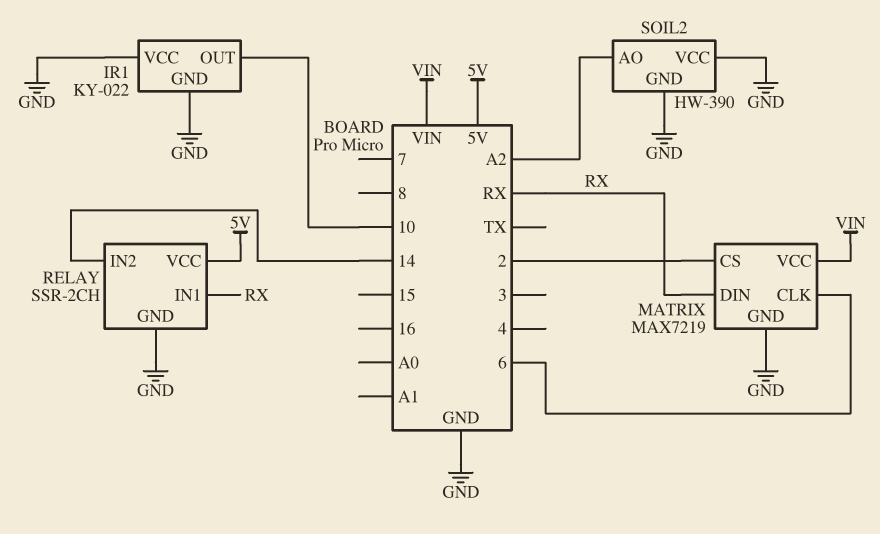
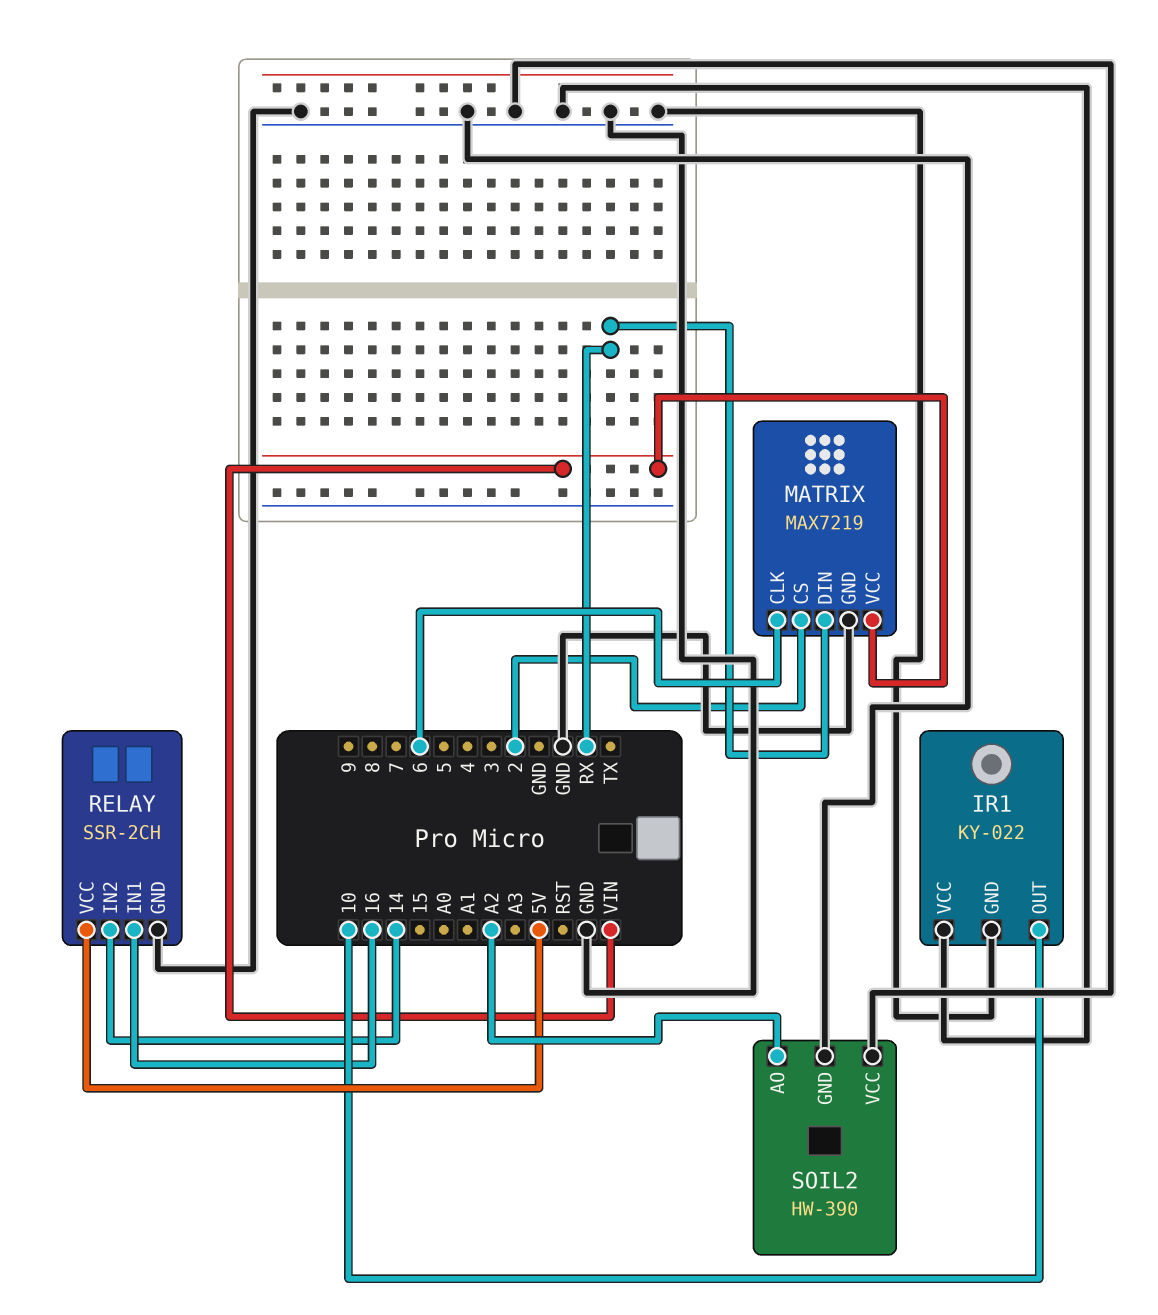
RELAY pin IN1: RX -> 16

